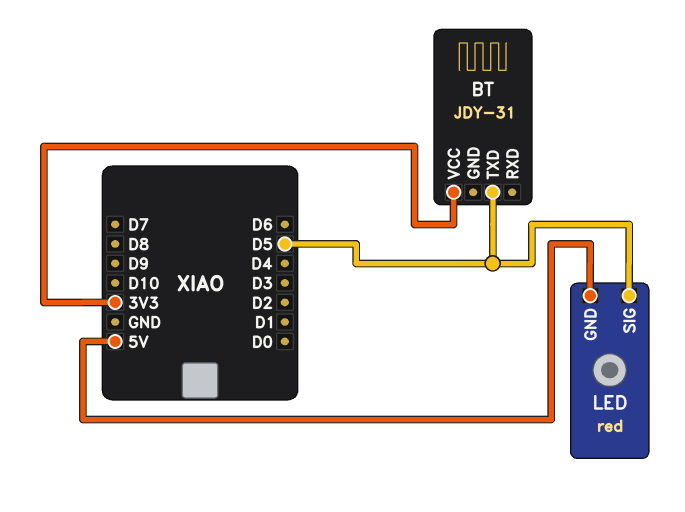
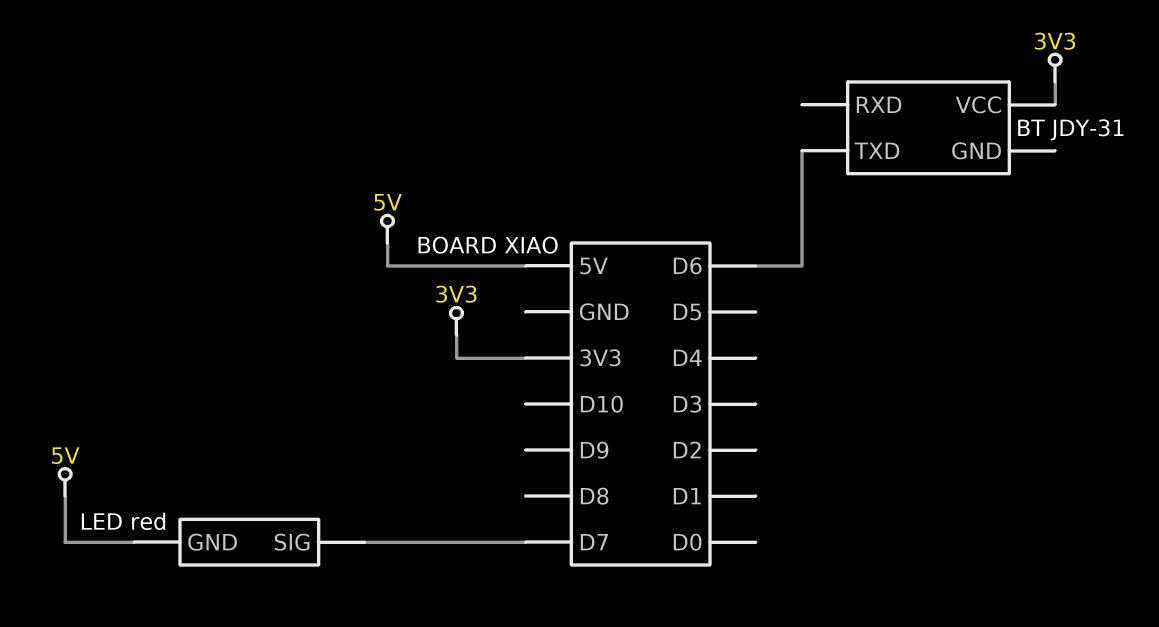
BT pin TXD: D5 -> D6
LED pin SIG: D5 -> D7

